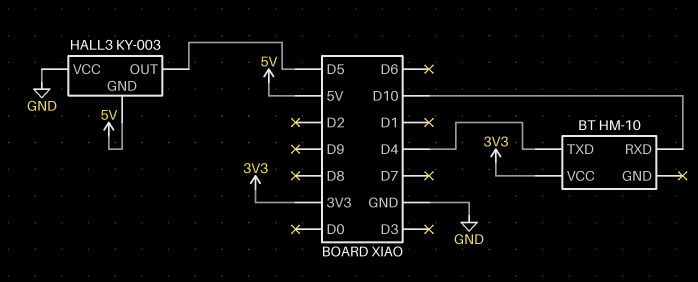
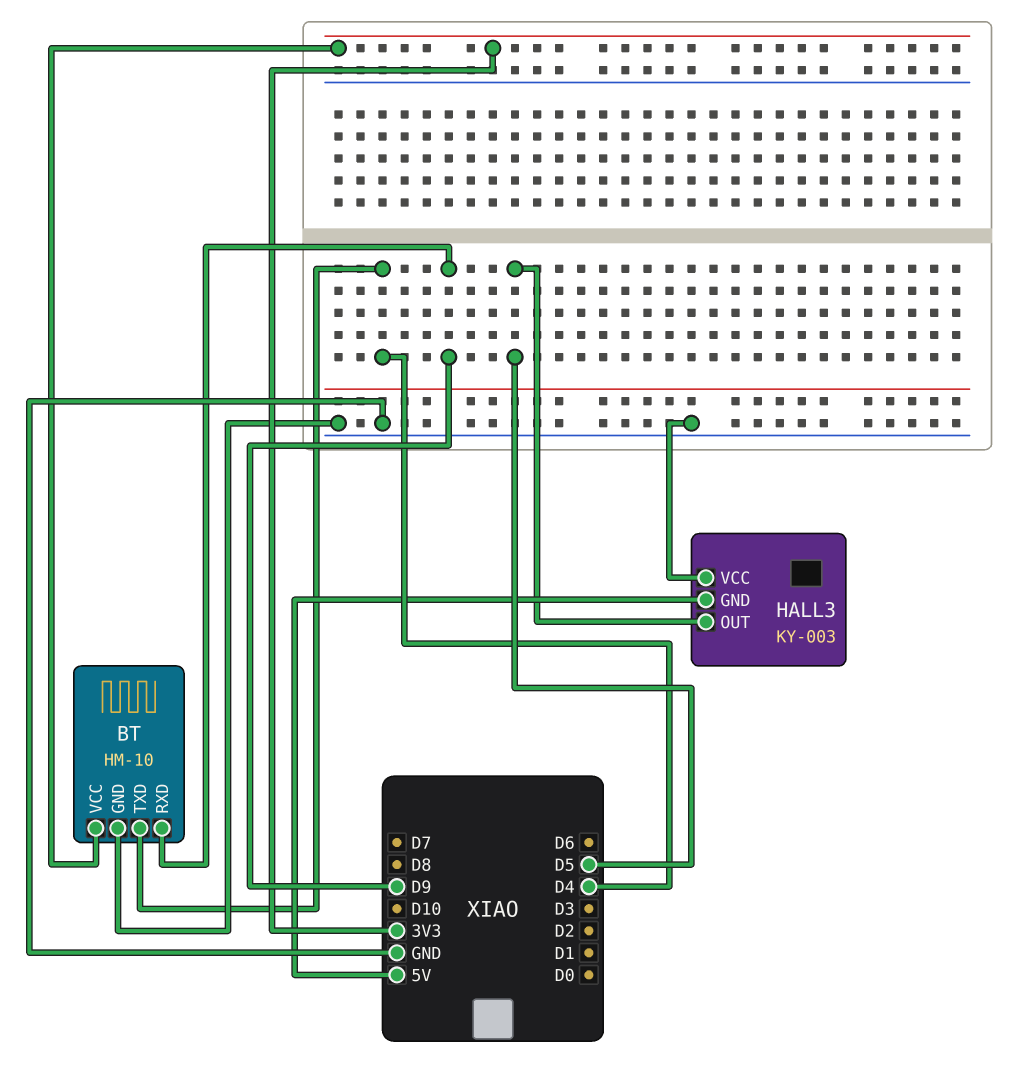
BT pin GND: none -> GND
BT pin RXD: D10 -> D9

